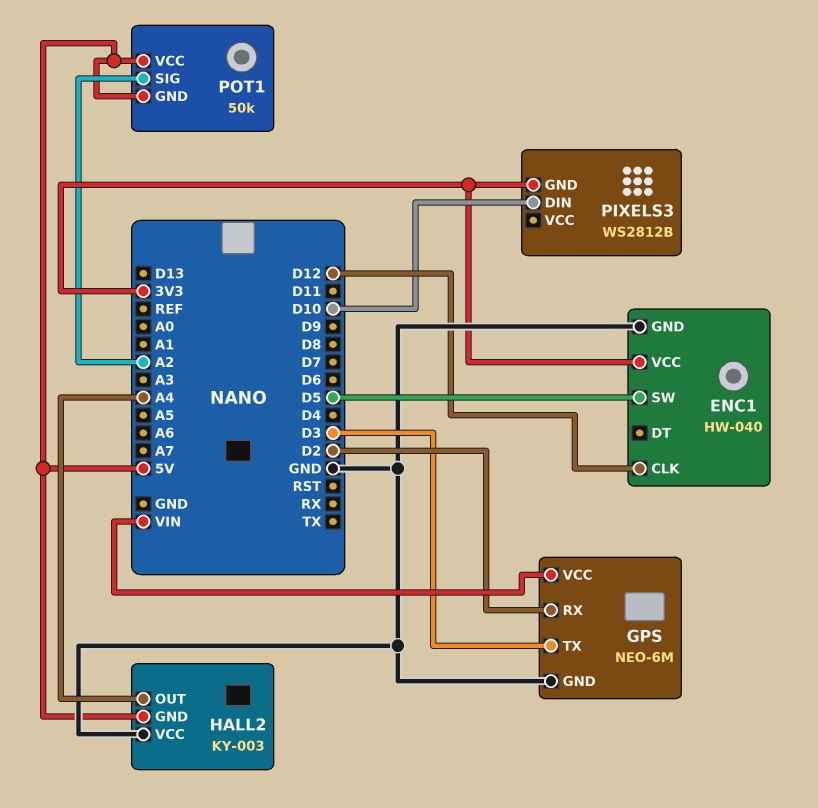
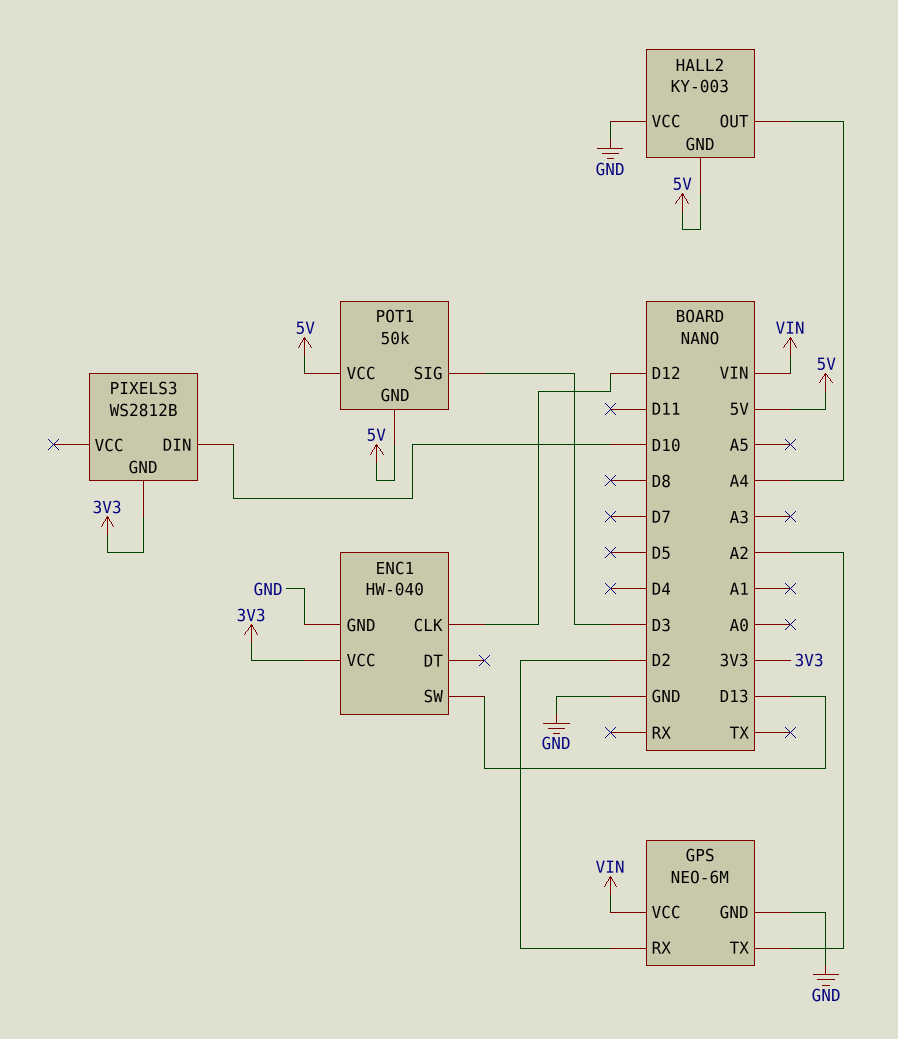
ENC1 pin SW: D5 -> D13
GPS pin TX: D3 -> A2
POT1 pin SIG: A2 -> D3

